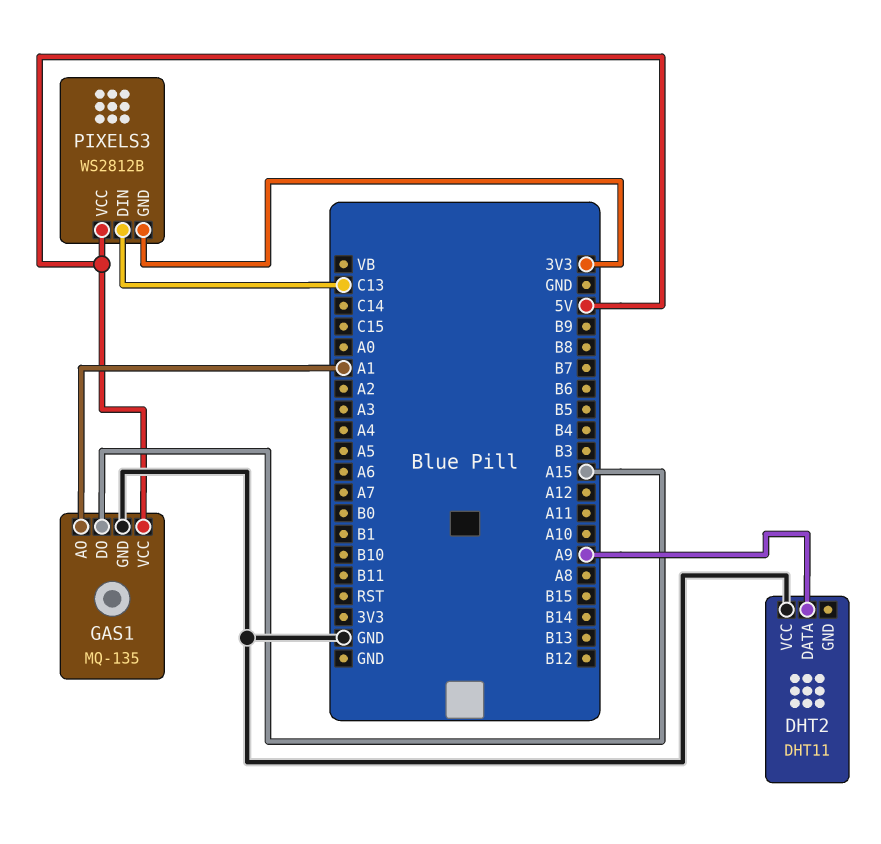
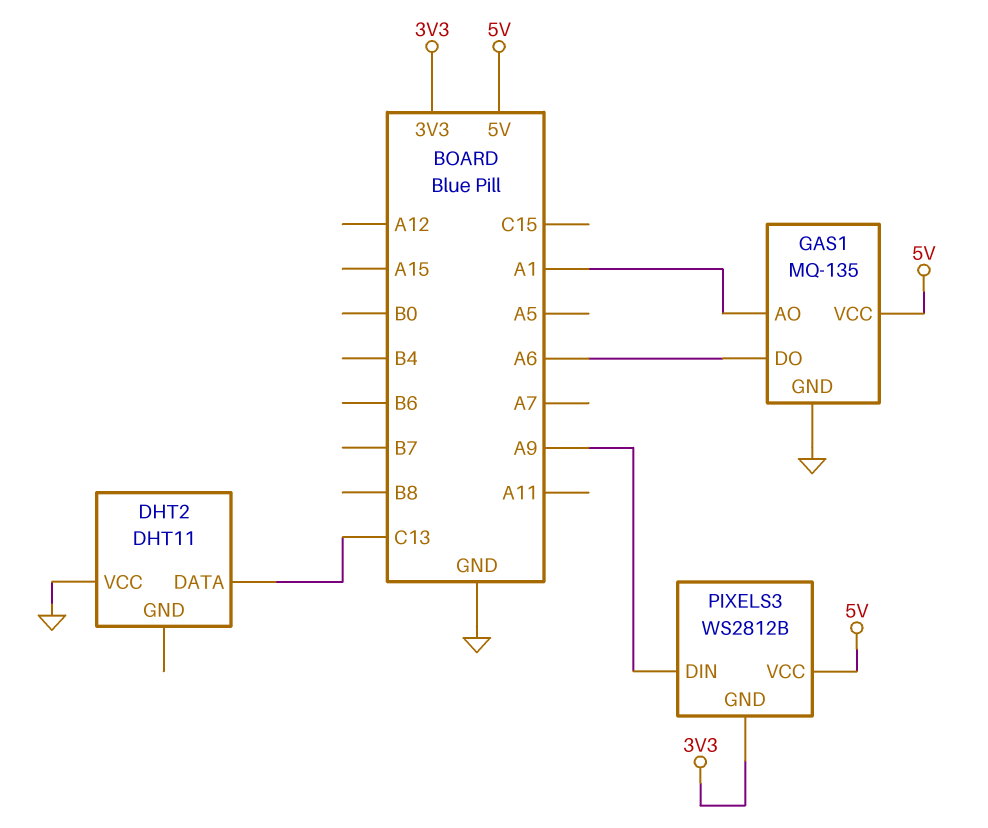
DHT2 pin DATA: A9 -> C13
GAS1 pin DO: A15 -> A6
PIXELS3 pin DIN: C13 -> A9

